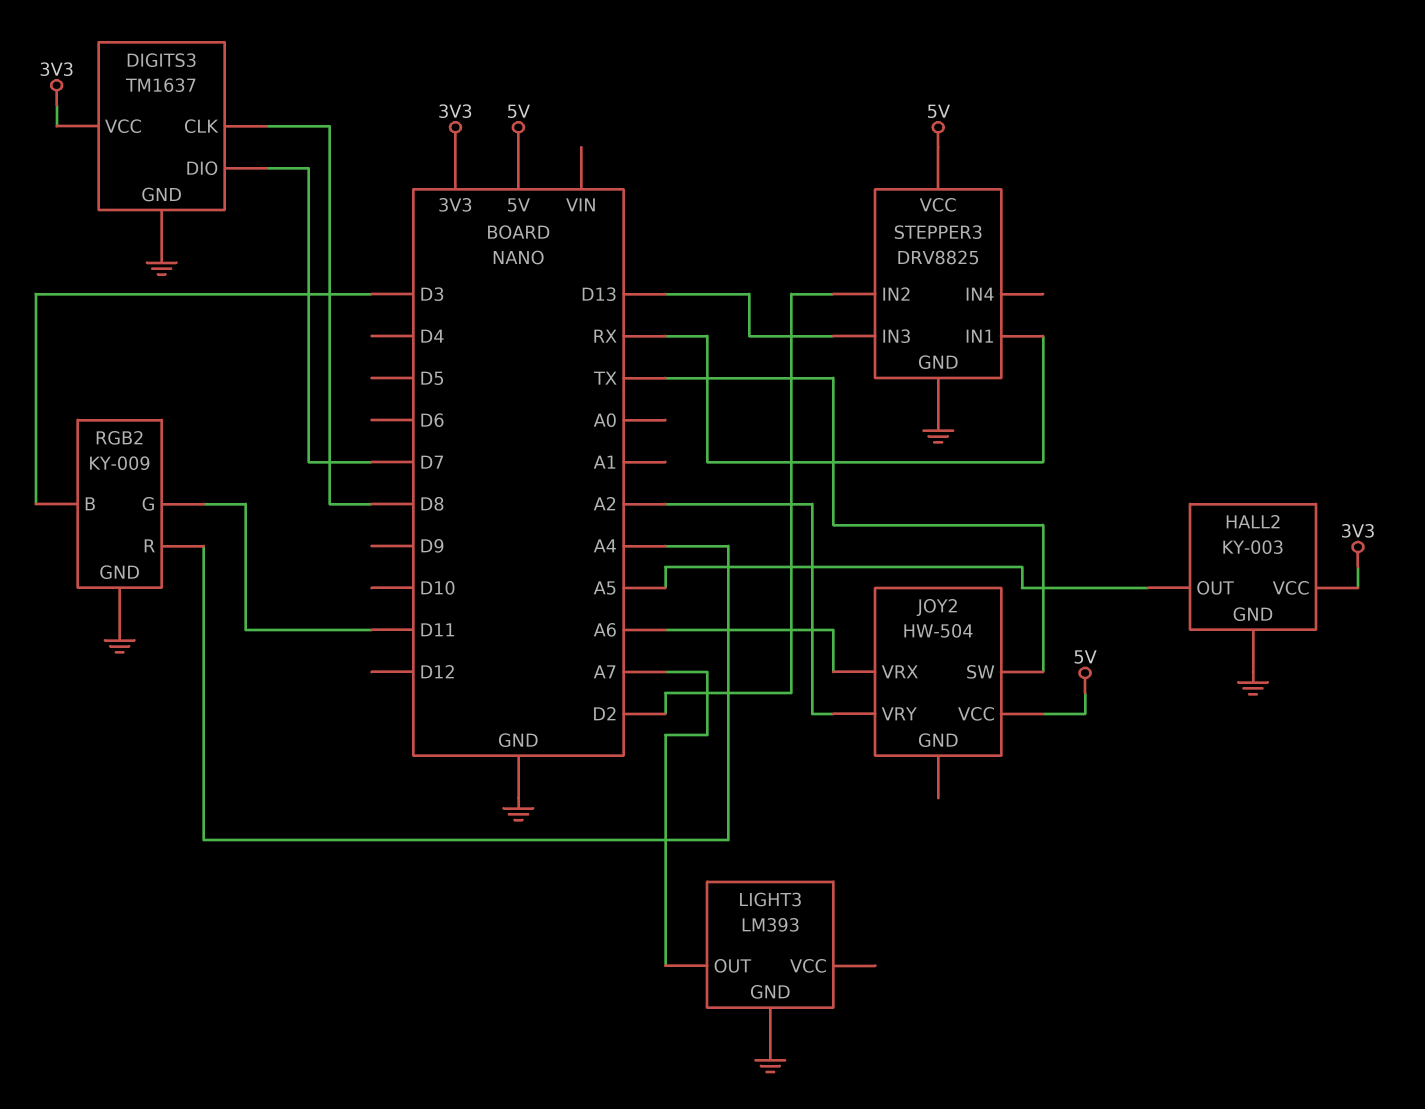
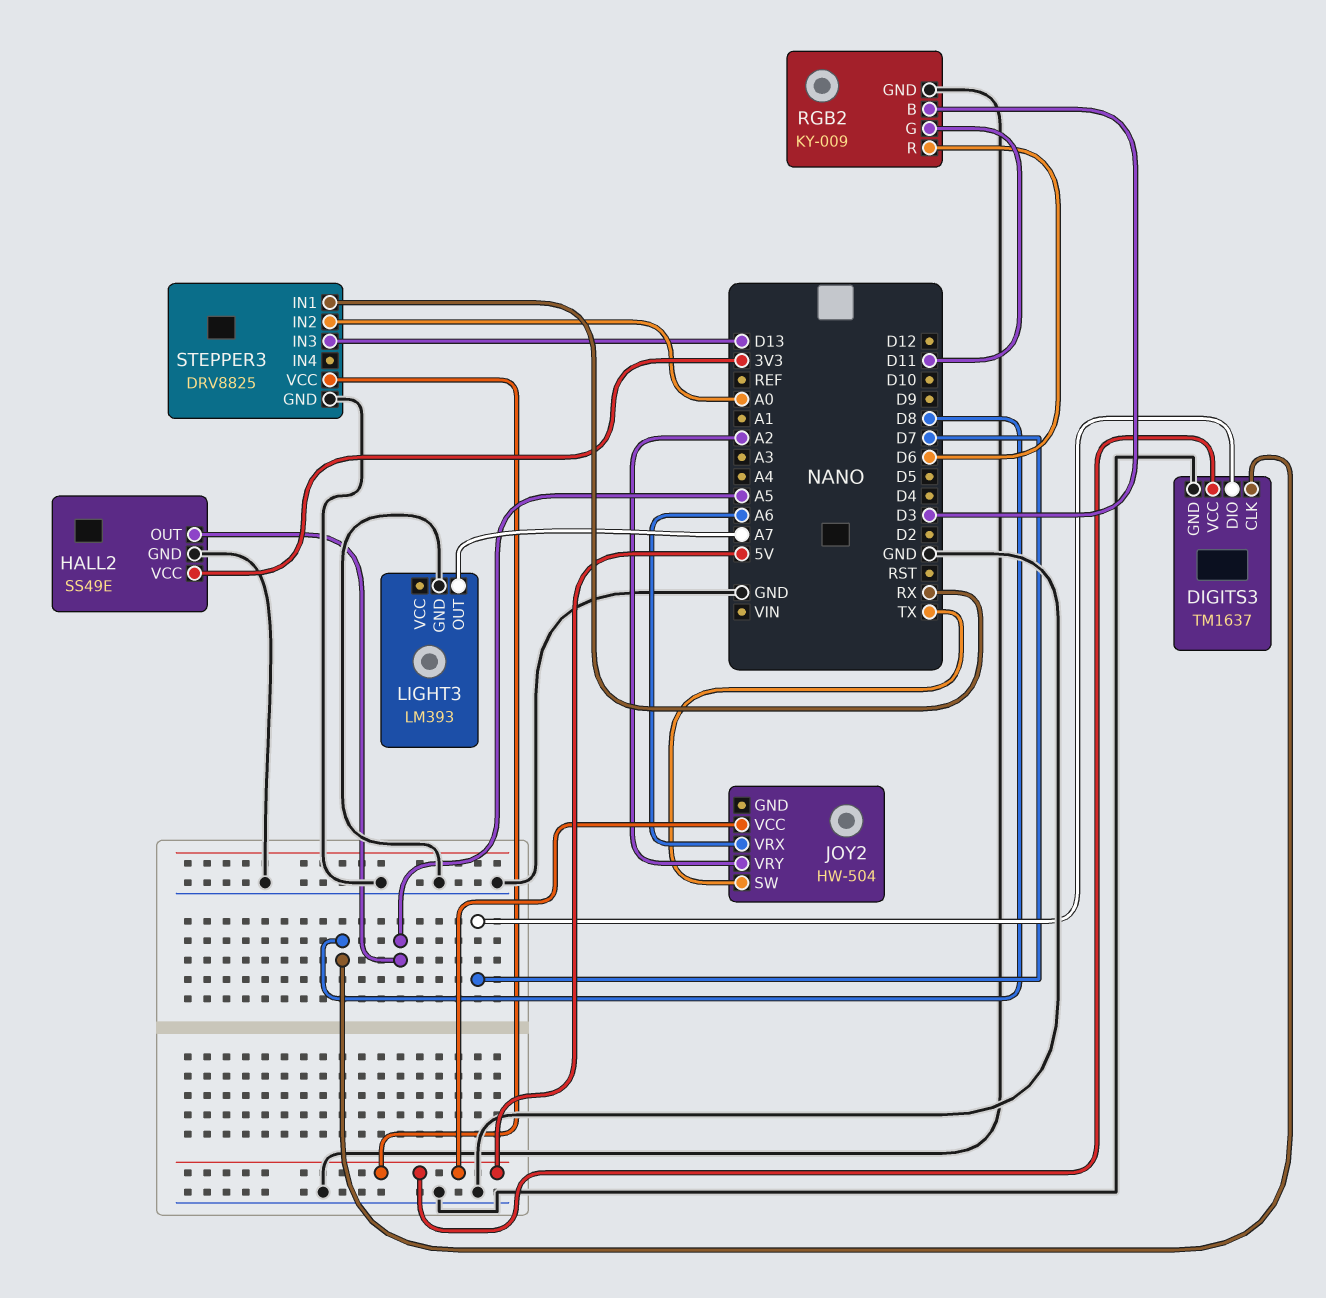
DIGITS3 pin VCC: 3V3 -> 5V
HALL2: KY-003 -> SS49E
RGB2 pin R: A4 -> D6
STEPPER3 pin IN2: D2 -> A0

